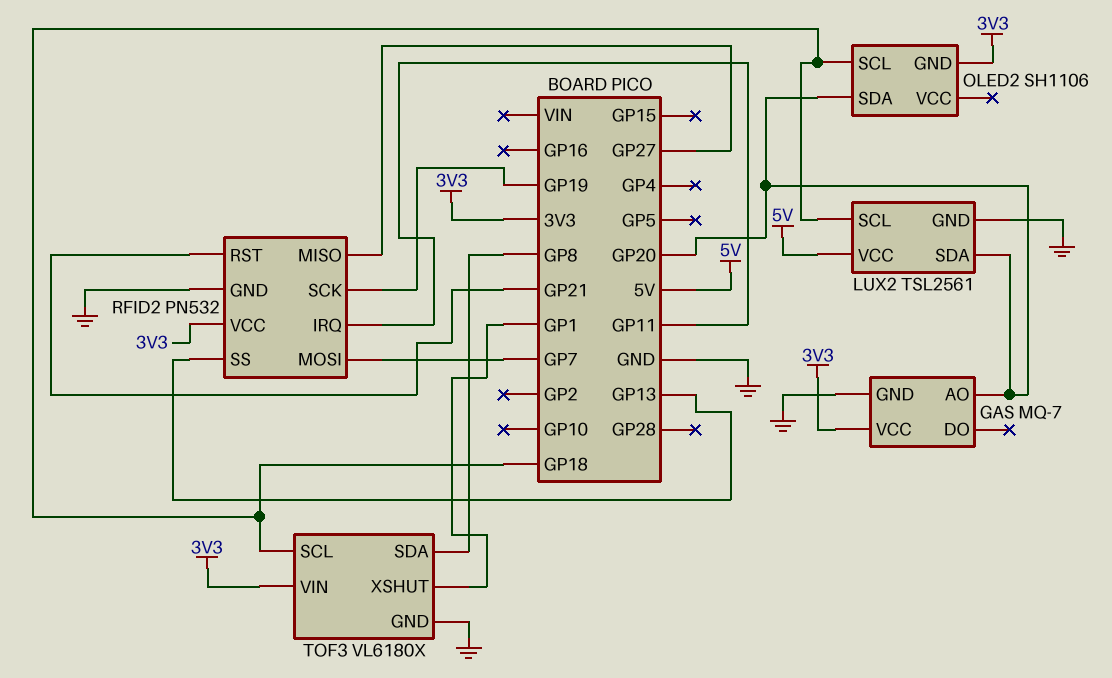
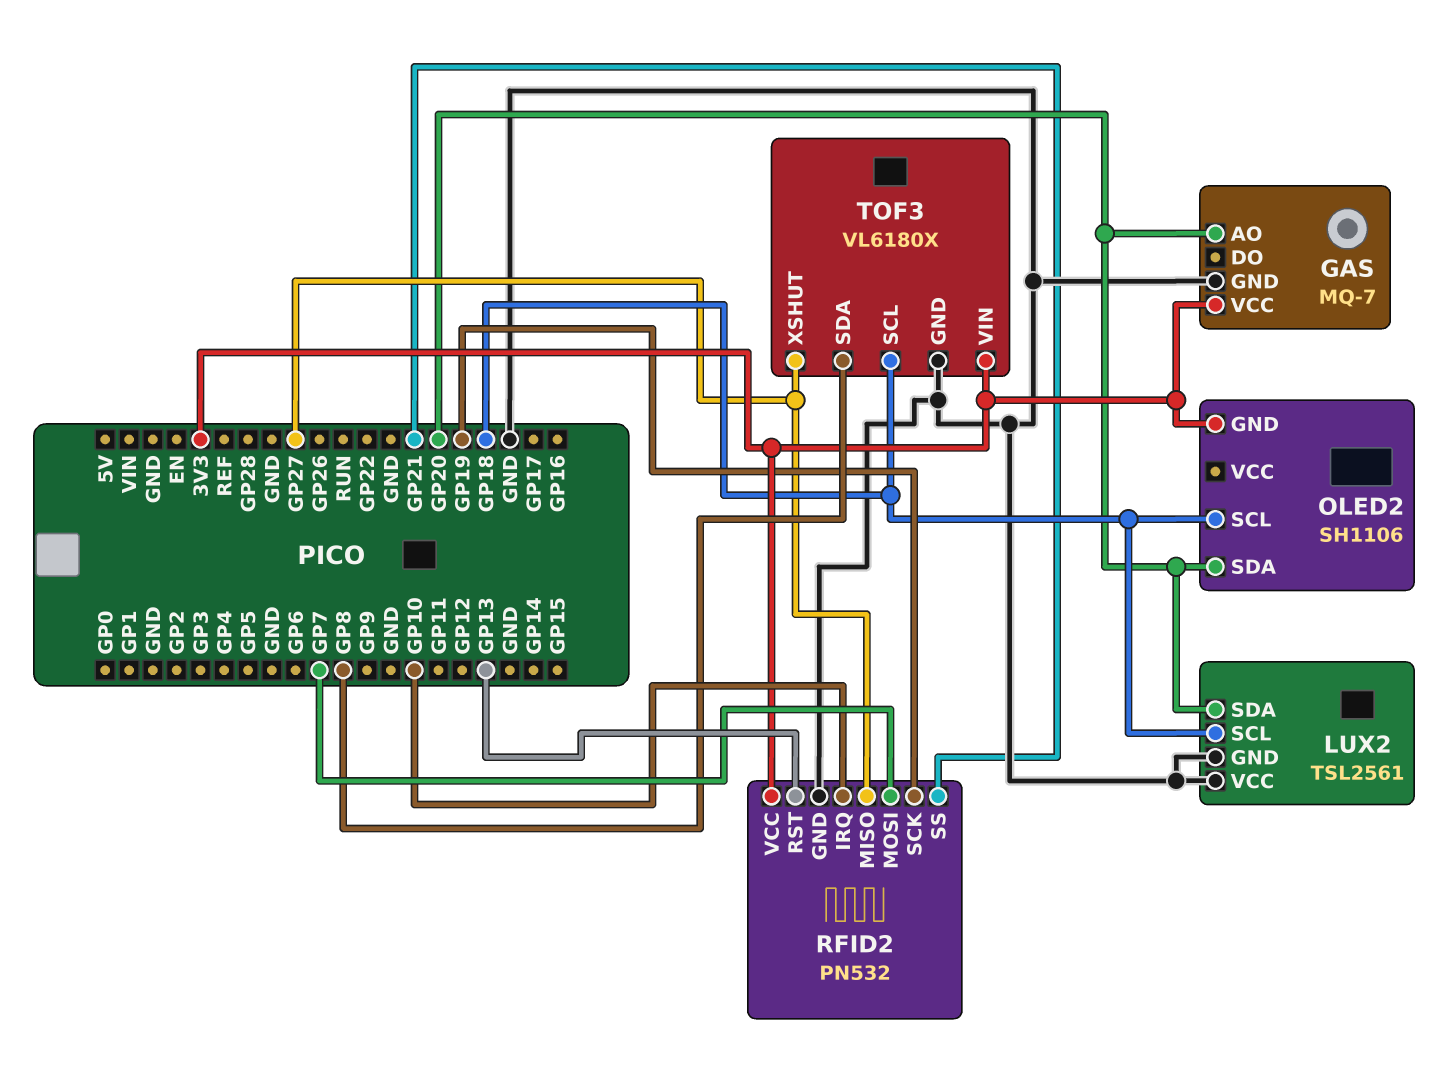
LUX2 pin VCC: 5V -> GND
RFID2 pin IRQ: GP11 -> GP10
RFID2 pin RST: GP21 -> GP13
RFID2 pin SS: GP13 -> GP21
TOF3 pin XSHUT: GP1 -> GP27

